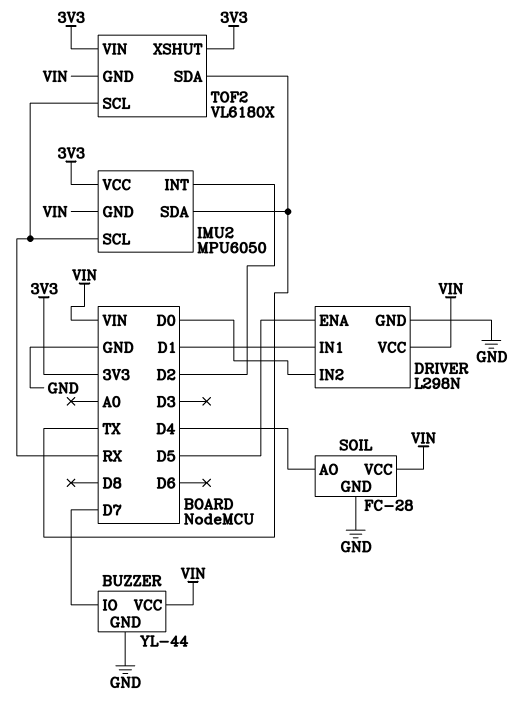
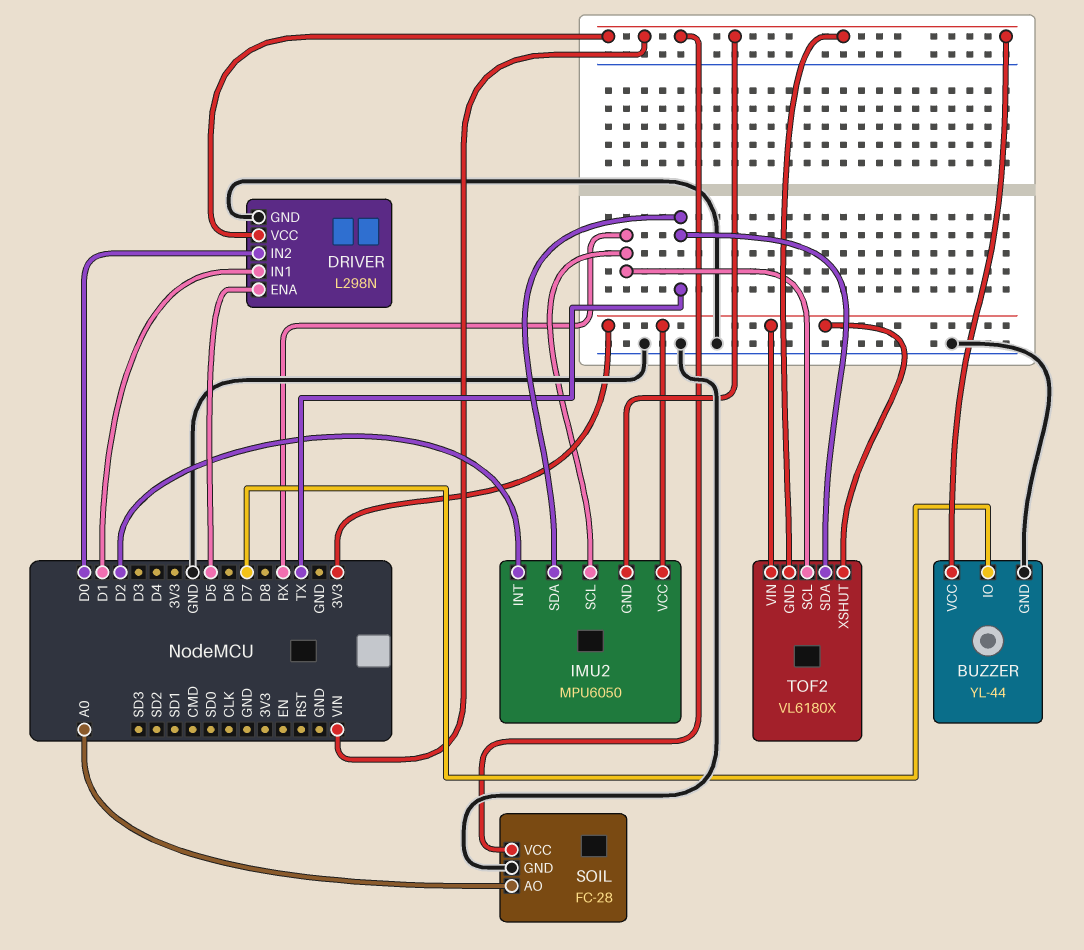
SOIL pin AO: D4 -> A0

